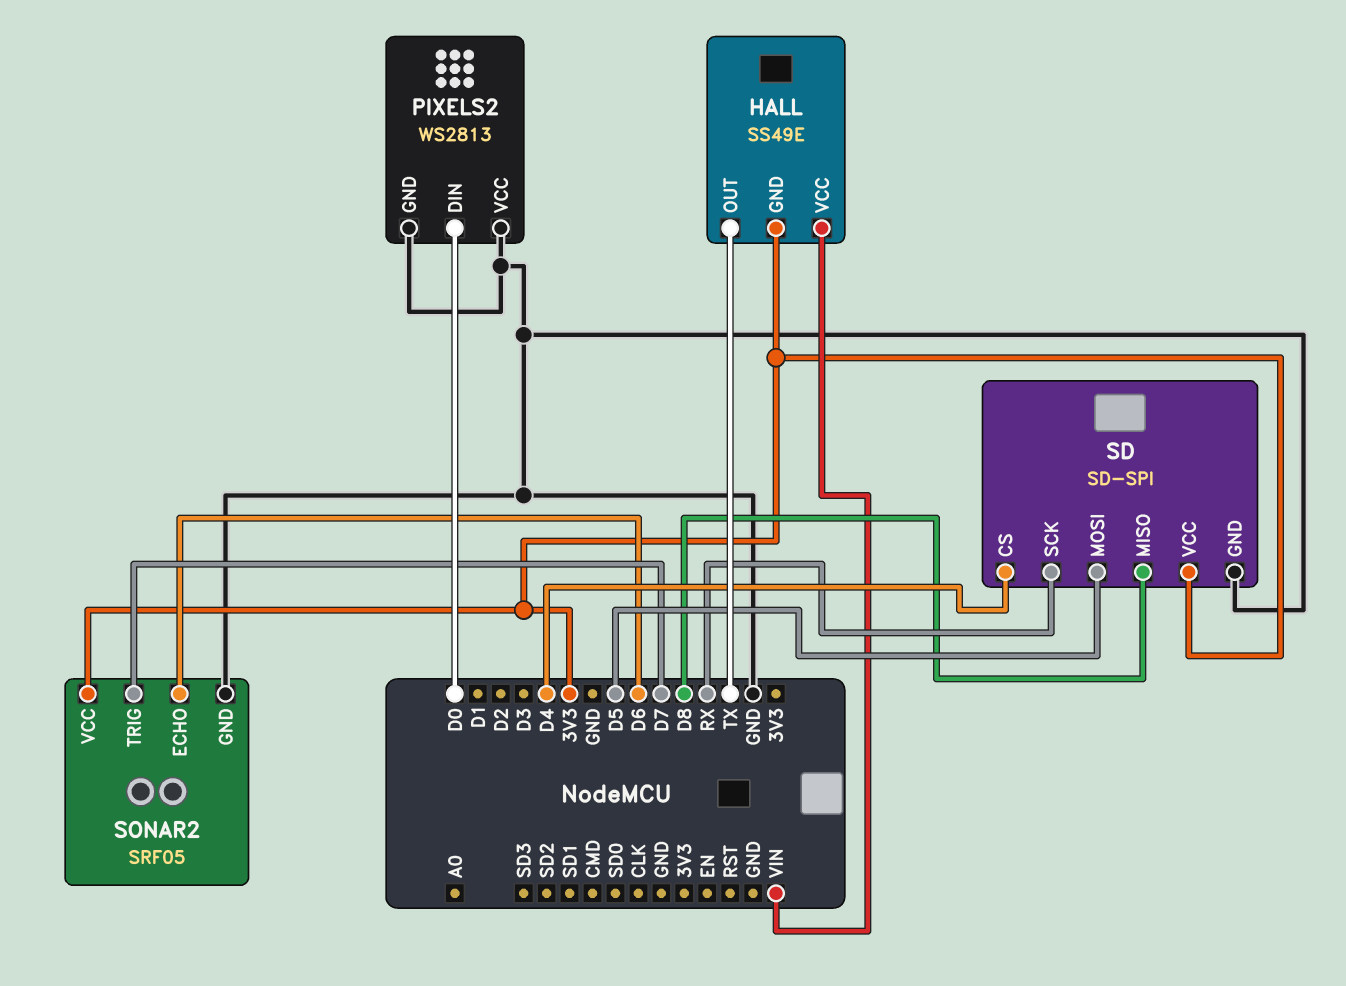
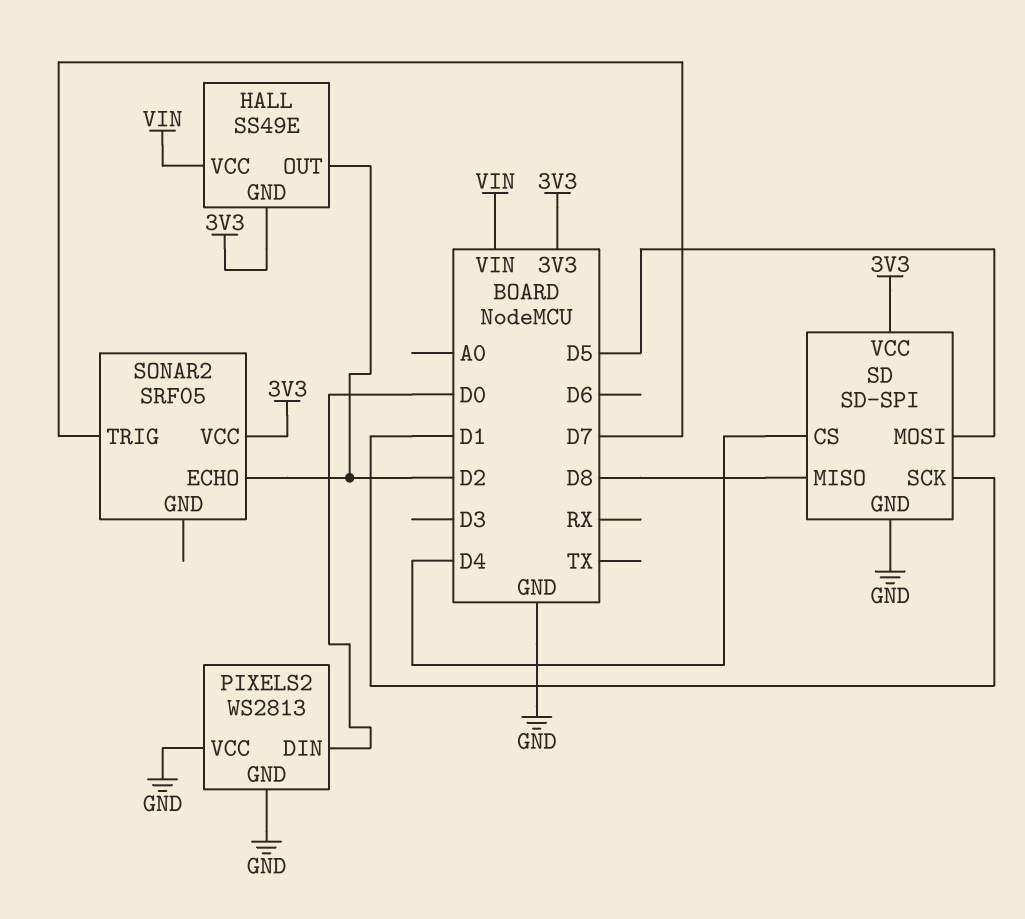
HALL pin OUT: TX -> D2
SD pin SCK: RX -> D1
SONAR2 pin ECHO: D6 -> D2
SONAR2 pin GND: GND -> none

